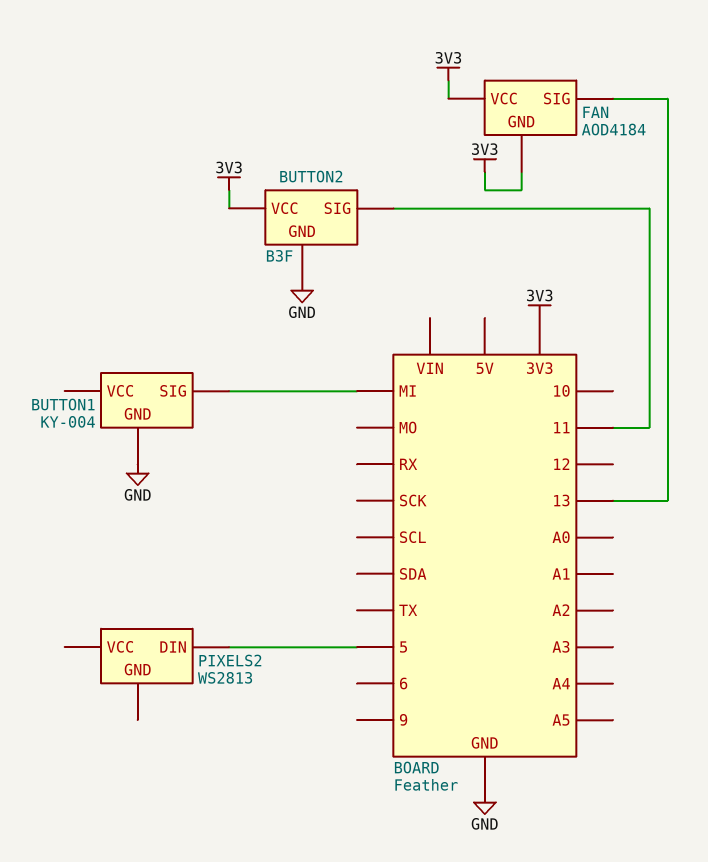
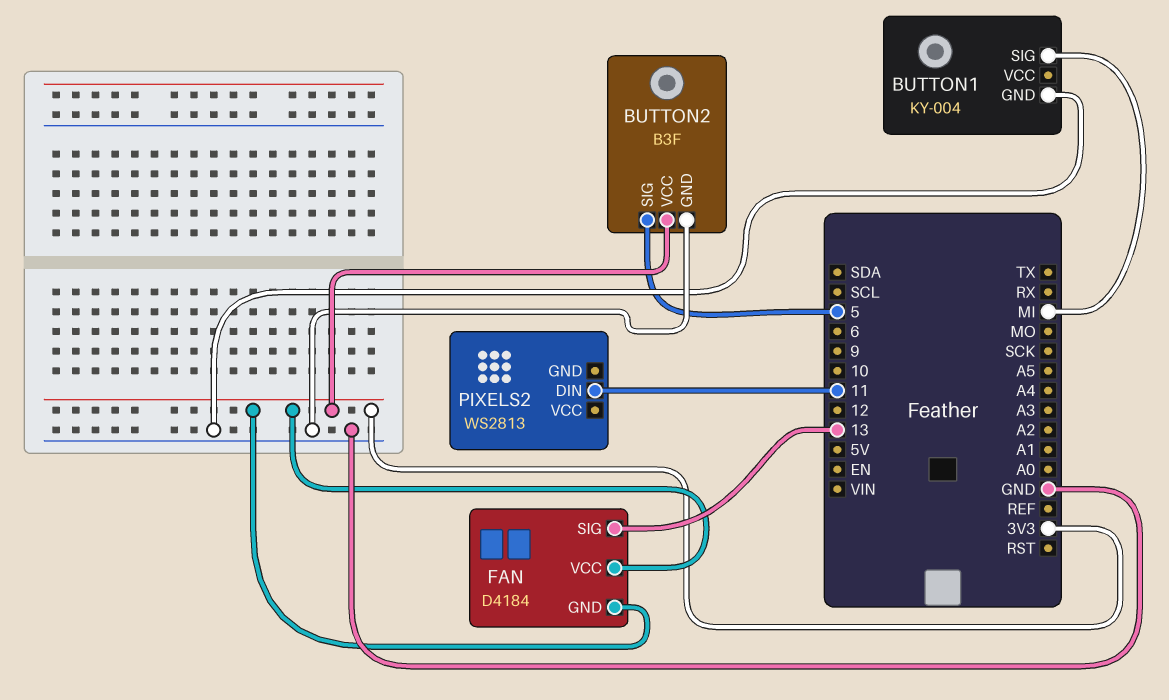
BUTTON2 pin SIG: 11 -> 5
FAN: AOD4184 -> D4184
PIXELS2 pin DIN: 5 -> 11

